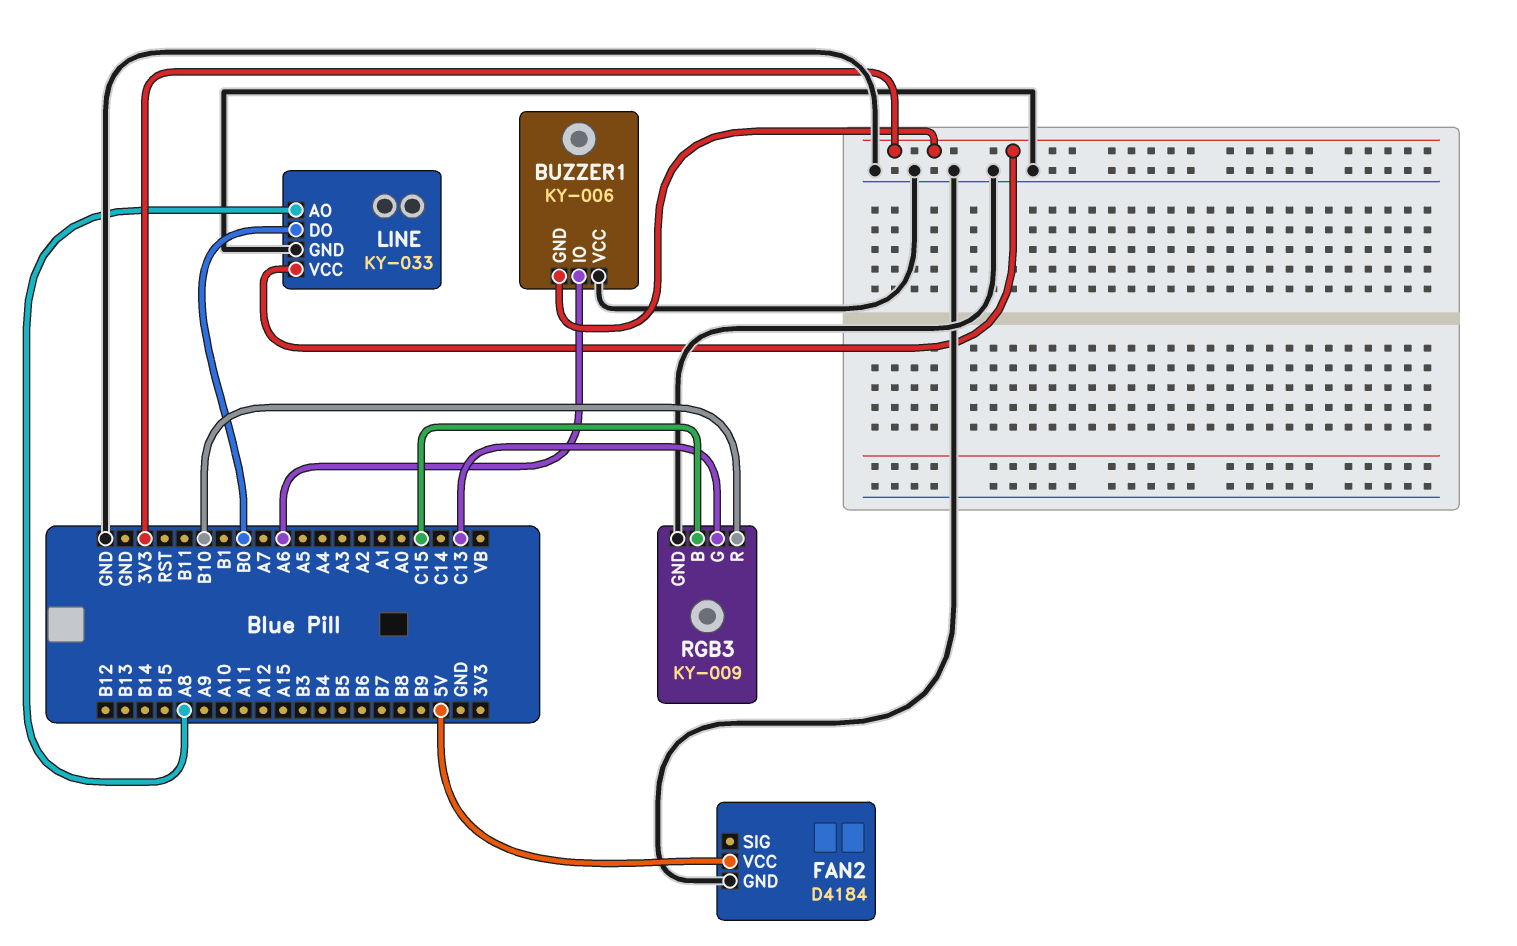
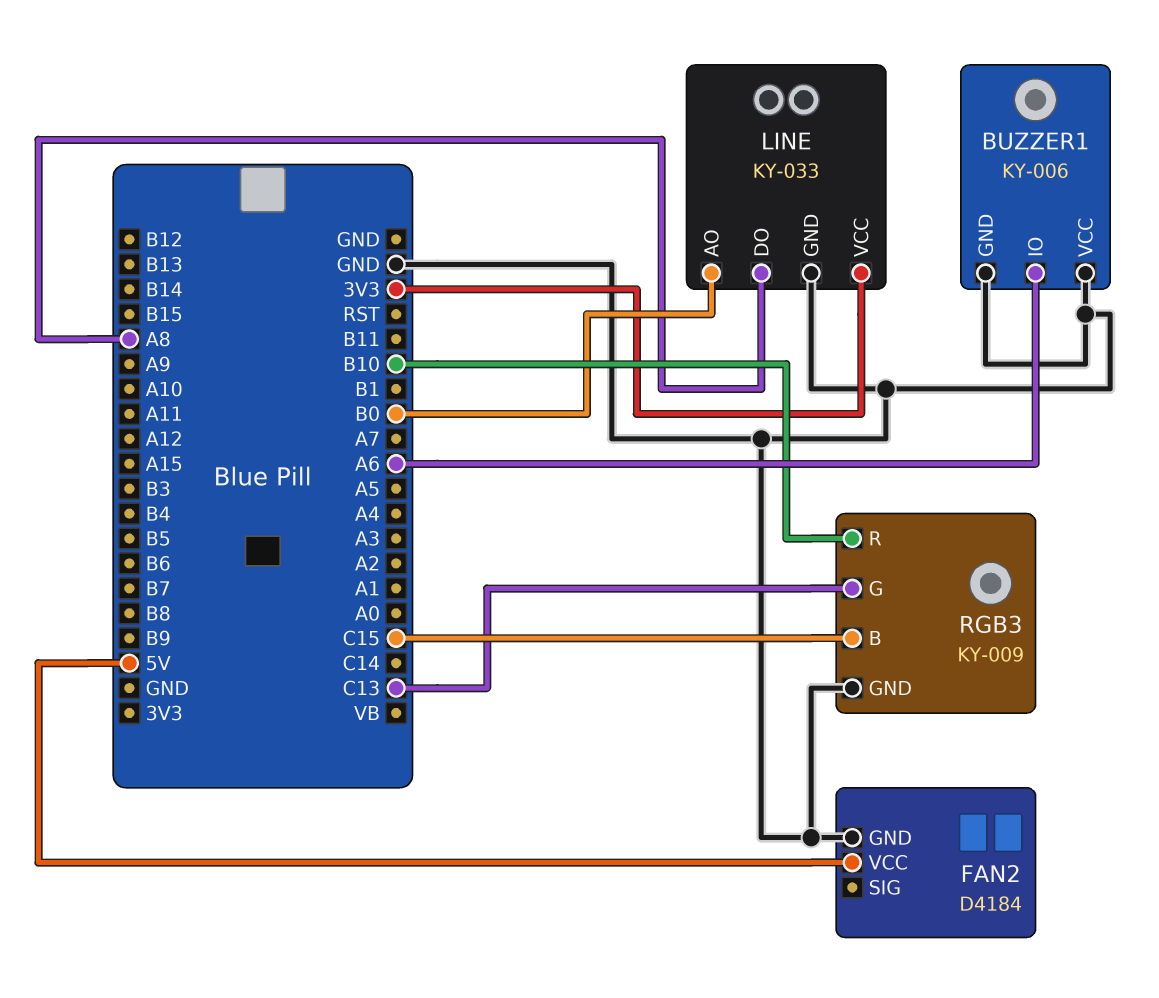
BUZZER1 pin GND: 3V3 -> GND
LINE pin AO: A8 -> B0
LINE pin DO: B0 -> A8

